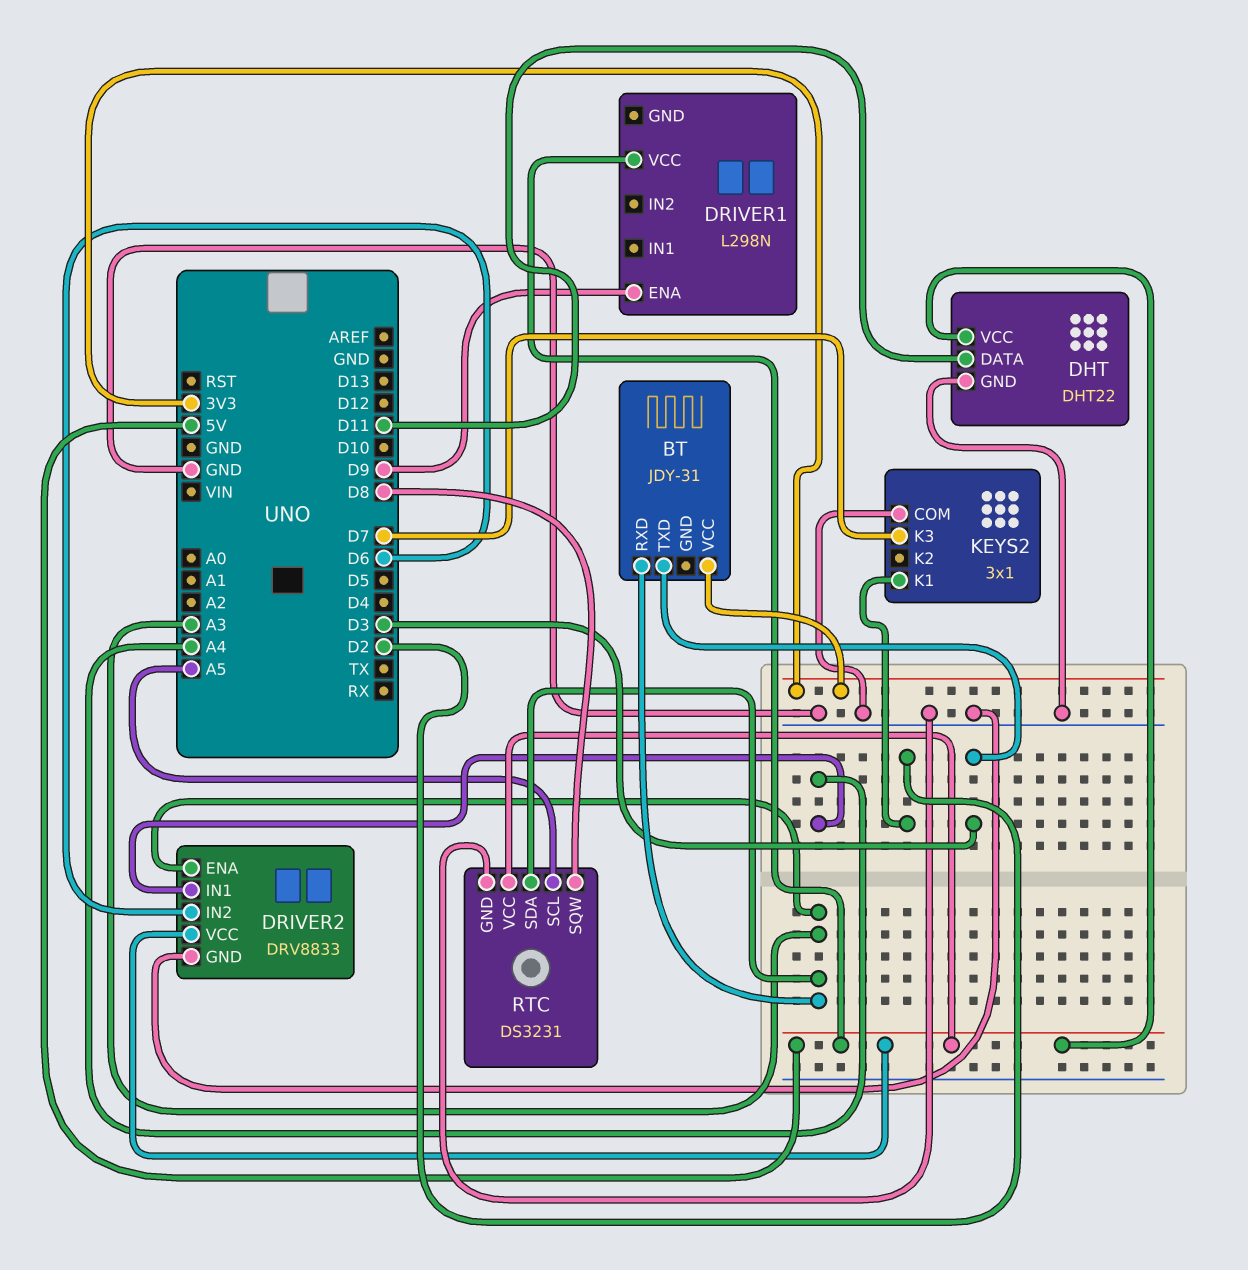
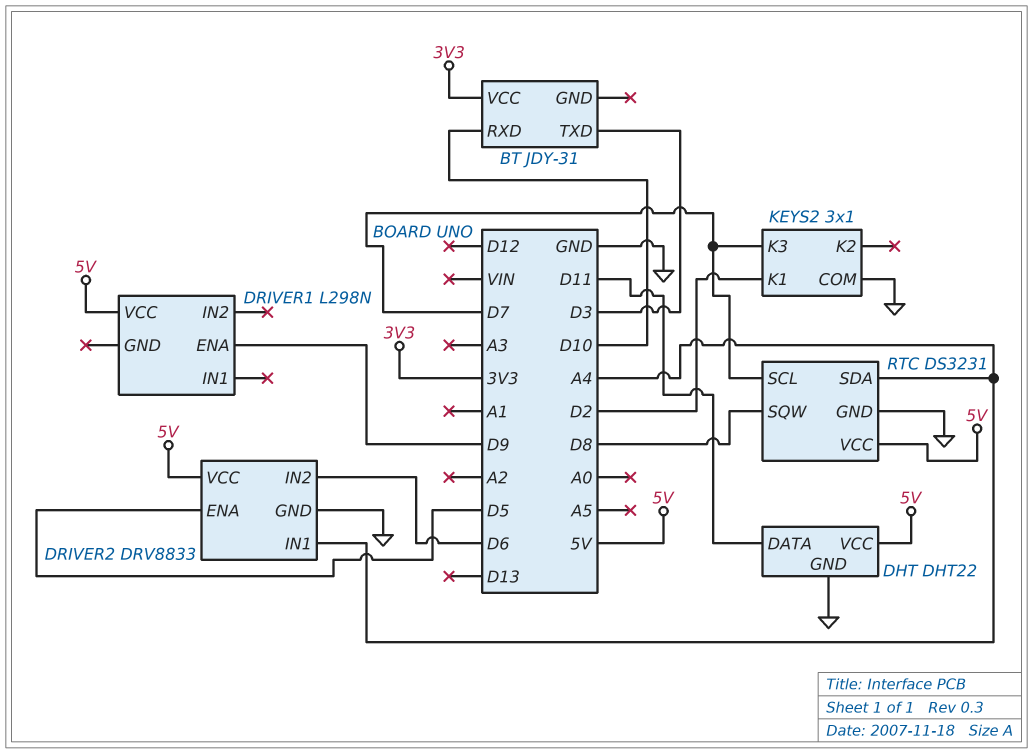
BT pin RXD: A3 -> D10
DRIVER2 pin ENA: A3 -> D5
RTC pin SCL: A5 -> D7
RTC pin SDA: A3 -> A4

